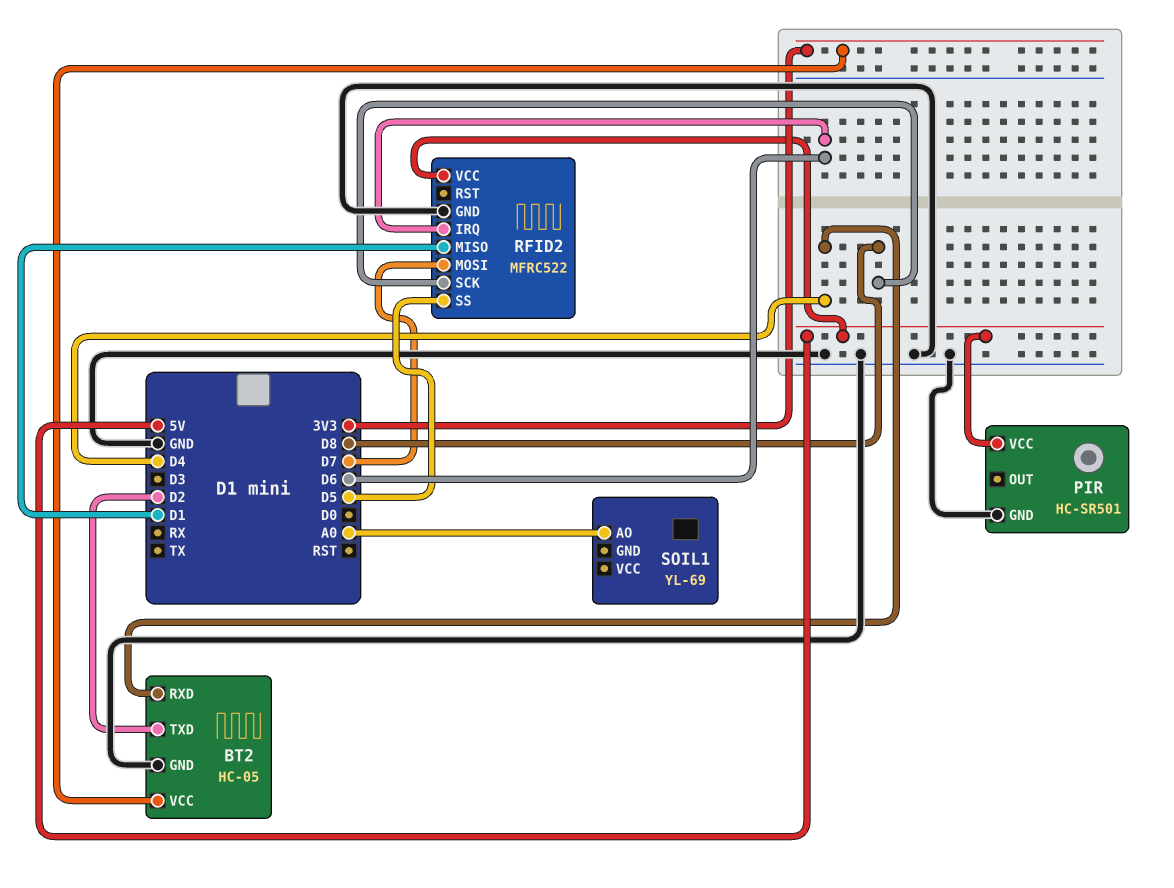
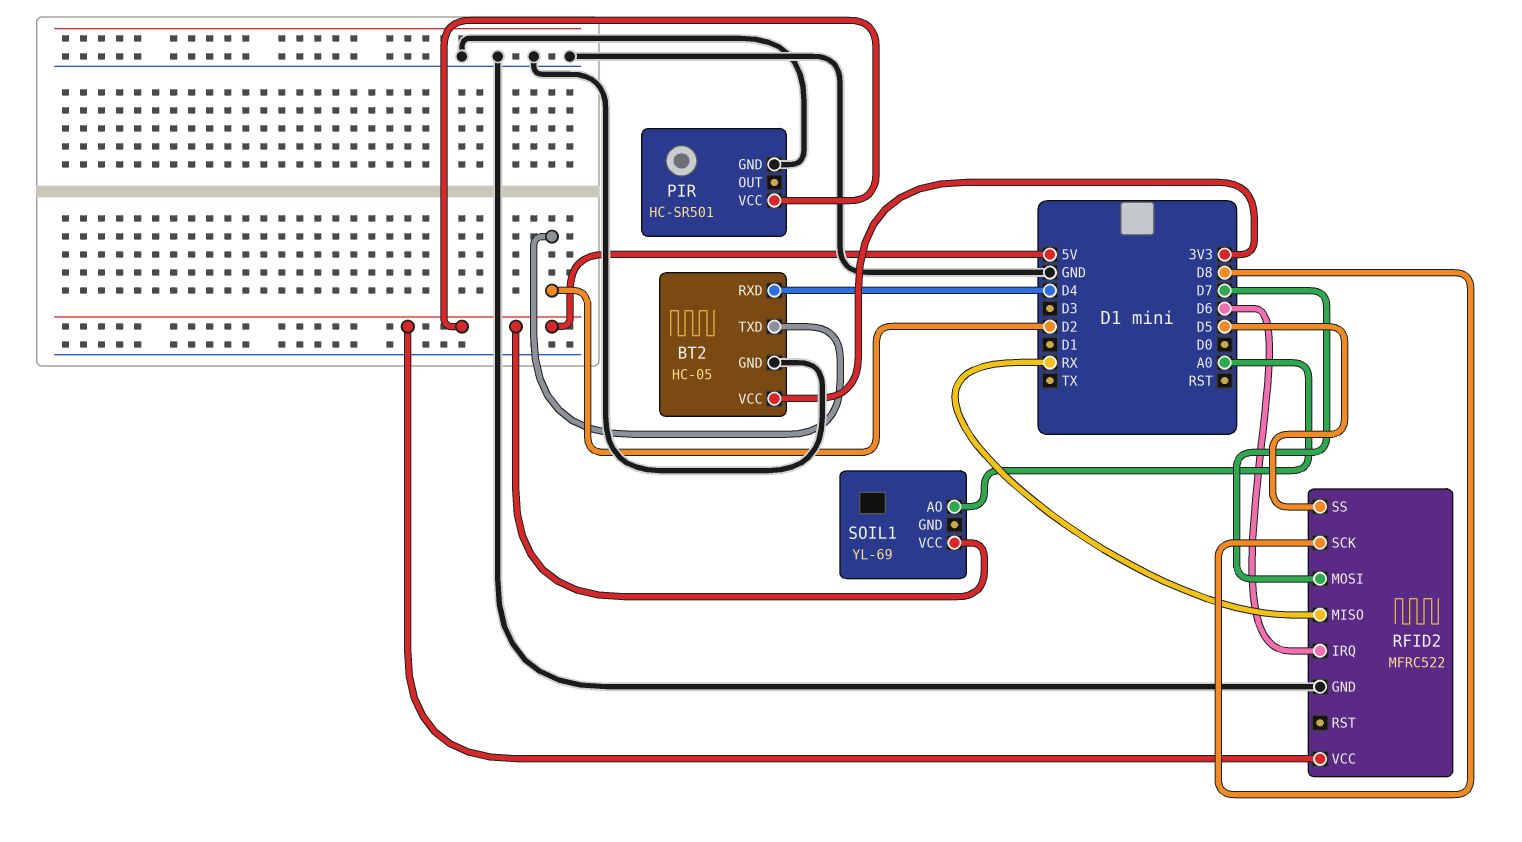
RFID2 pin MISO: D1 -> RX
SOIL1 pin VCC: none -> 5V

